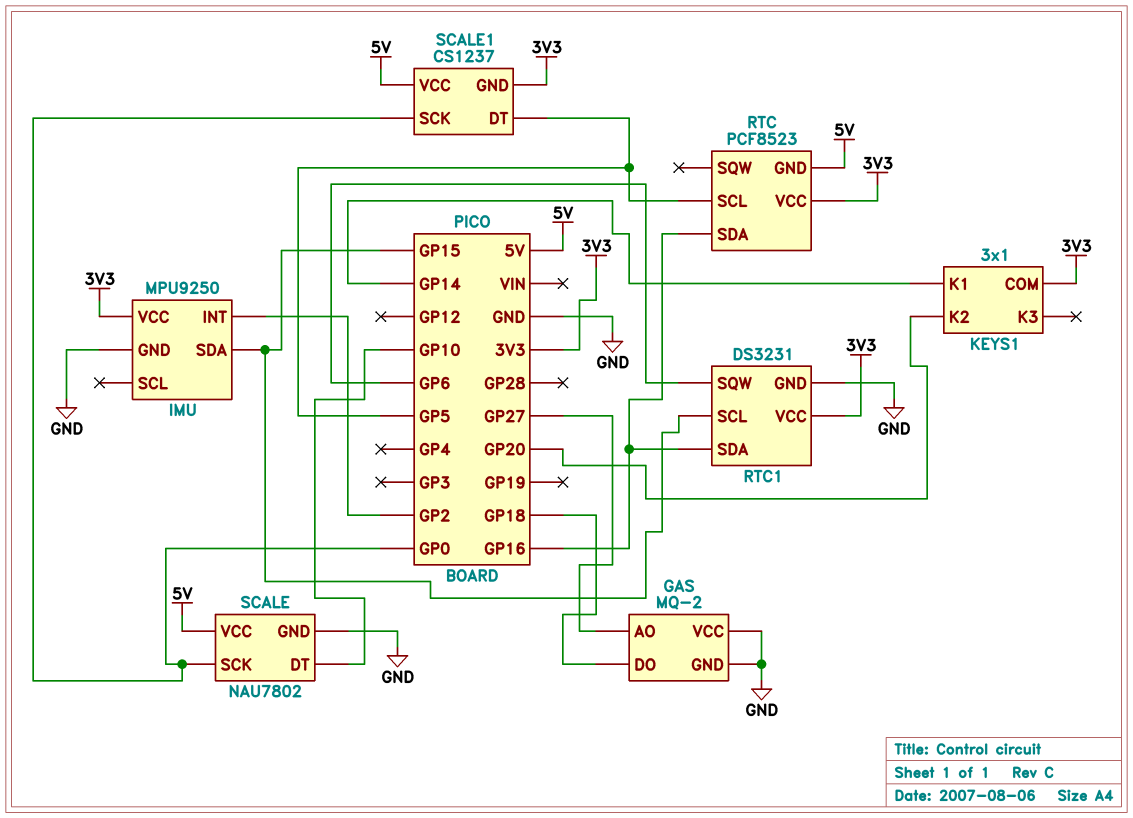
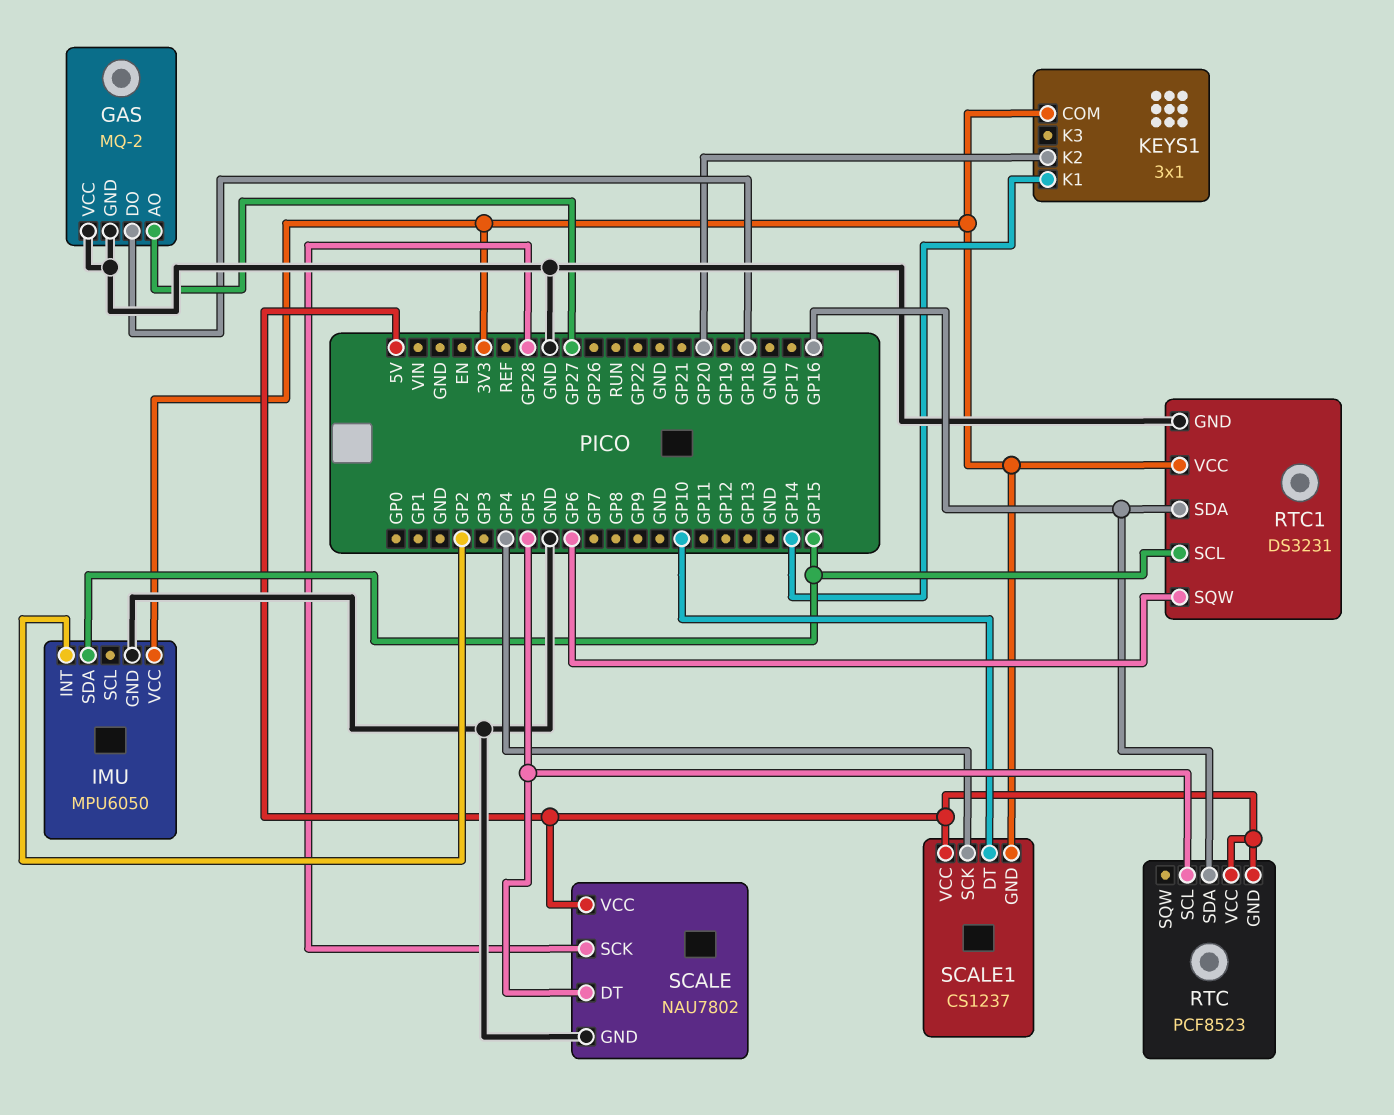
IMU: MPU9250 -> MPU6050
RTC pin VCC: 3V3 -> 5V
SCALE pin DT: GP10 -> GP5
SCALE pin SCK: GP0 -> GP28
SCALE1 pin DT: GP5 -> GP10
SCALE1 pin SCK: GP0 -> GP4

